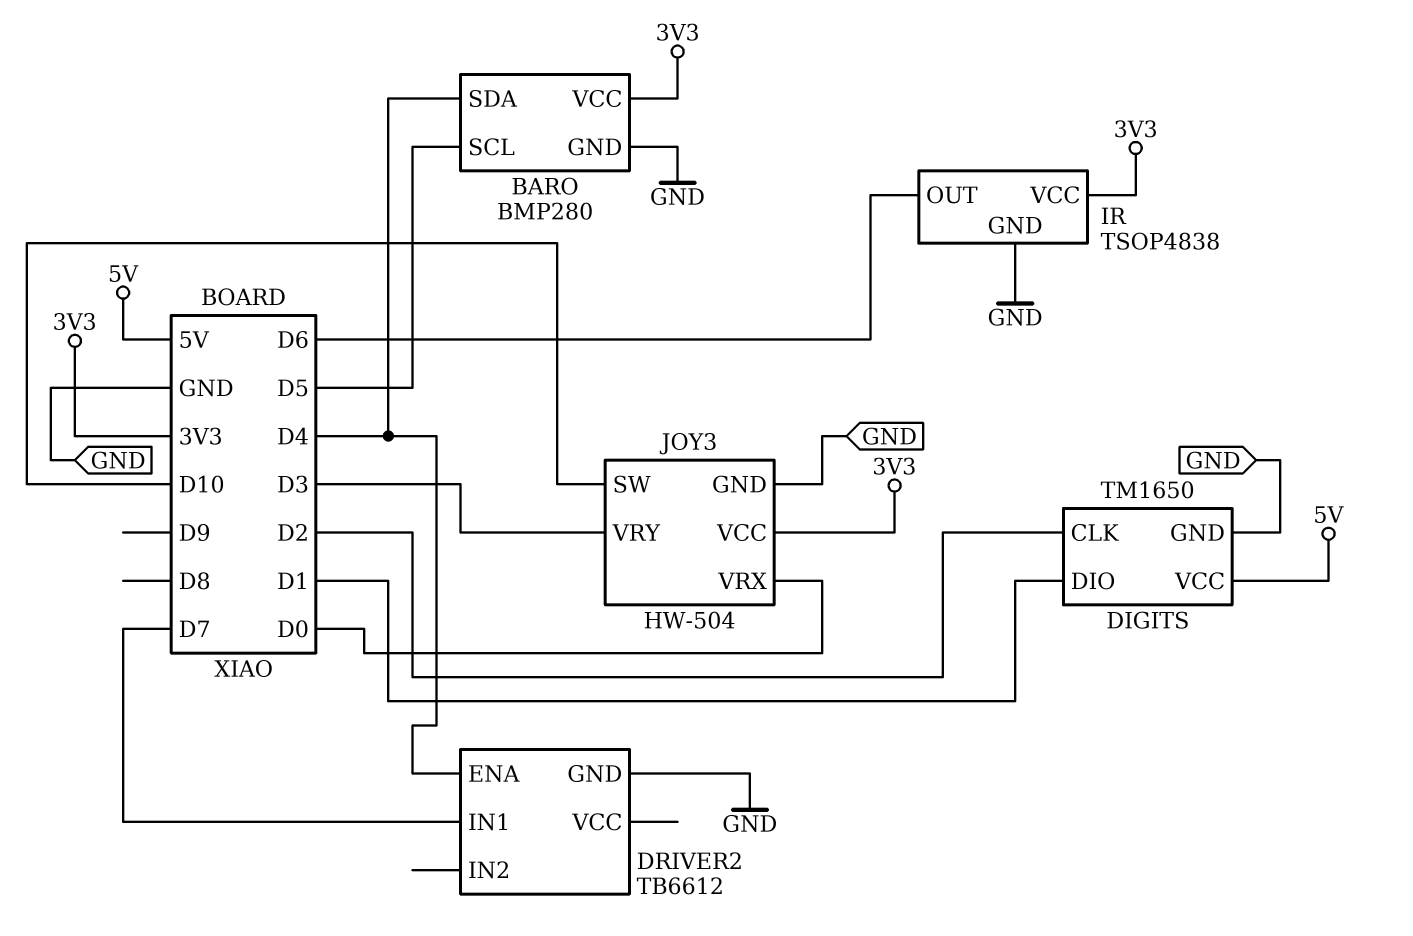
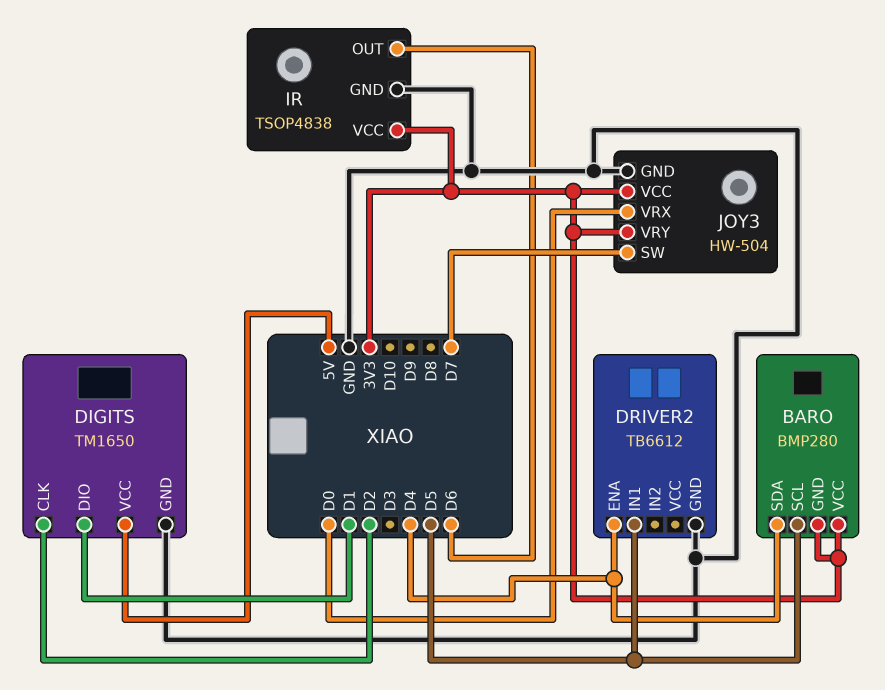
BARO pin GND: GND -> 3V3
DRIVER2 pin IN1: D7 -> D5
JOY3 pin SW: D10 -> D7
JOY3 pin VRY: D3 -> 3V3

